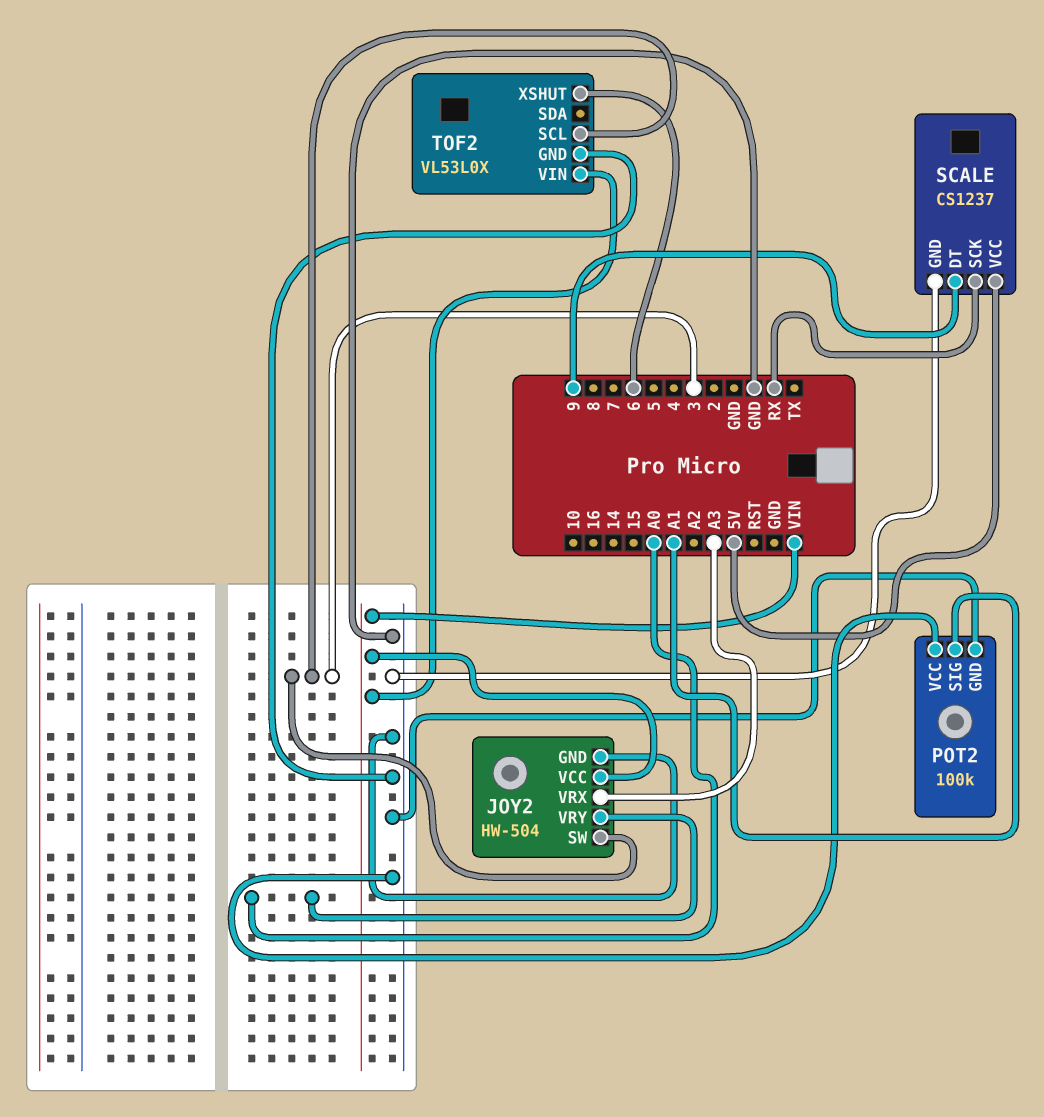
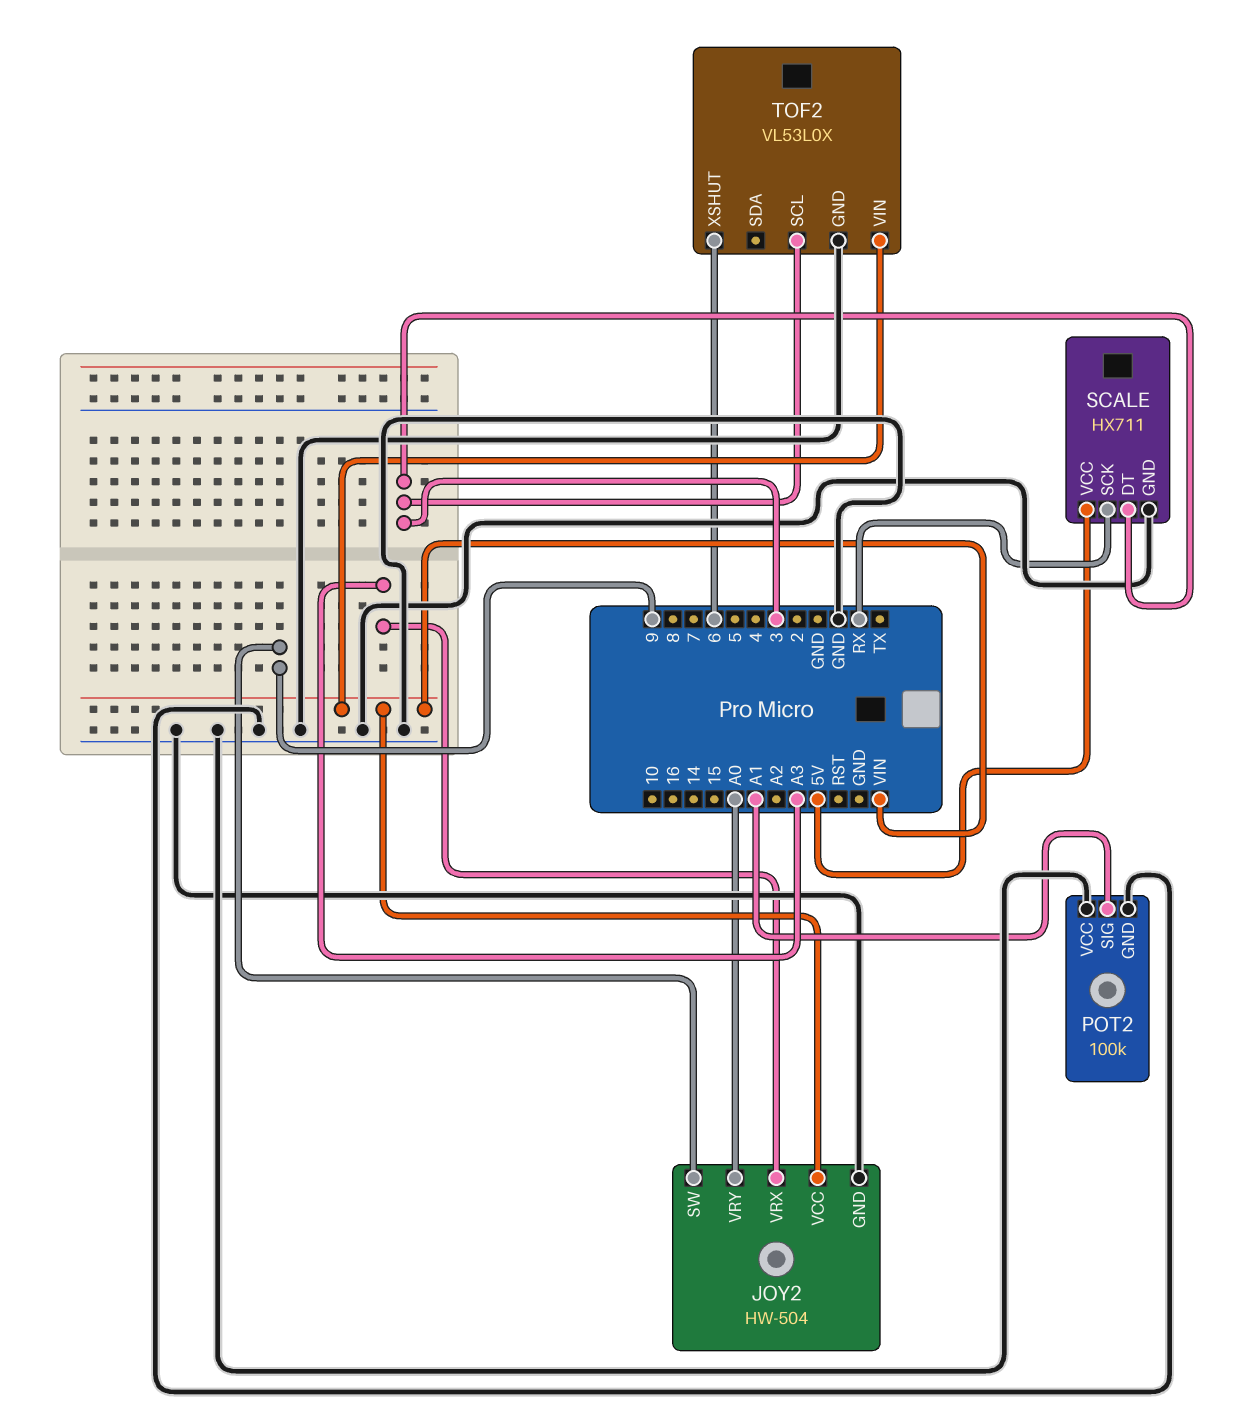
JOY2 pin SW: 3 -> 9
SCALE: CS1237 -> HX711
SCALE pin DT: 9 -> 3

